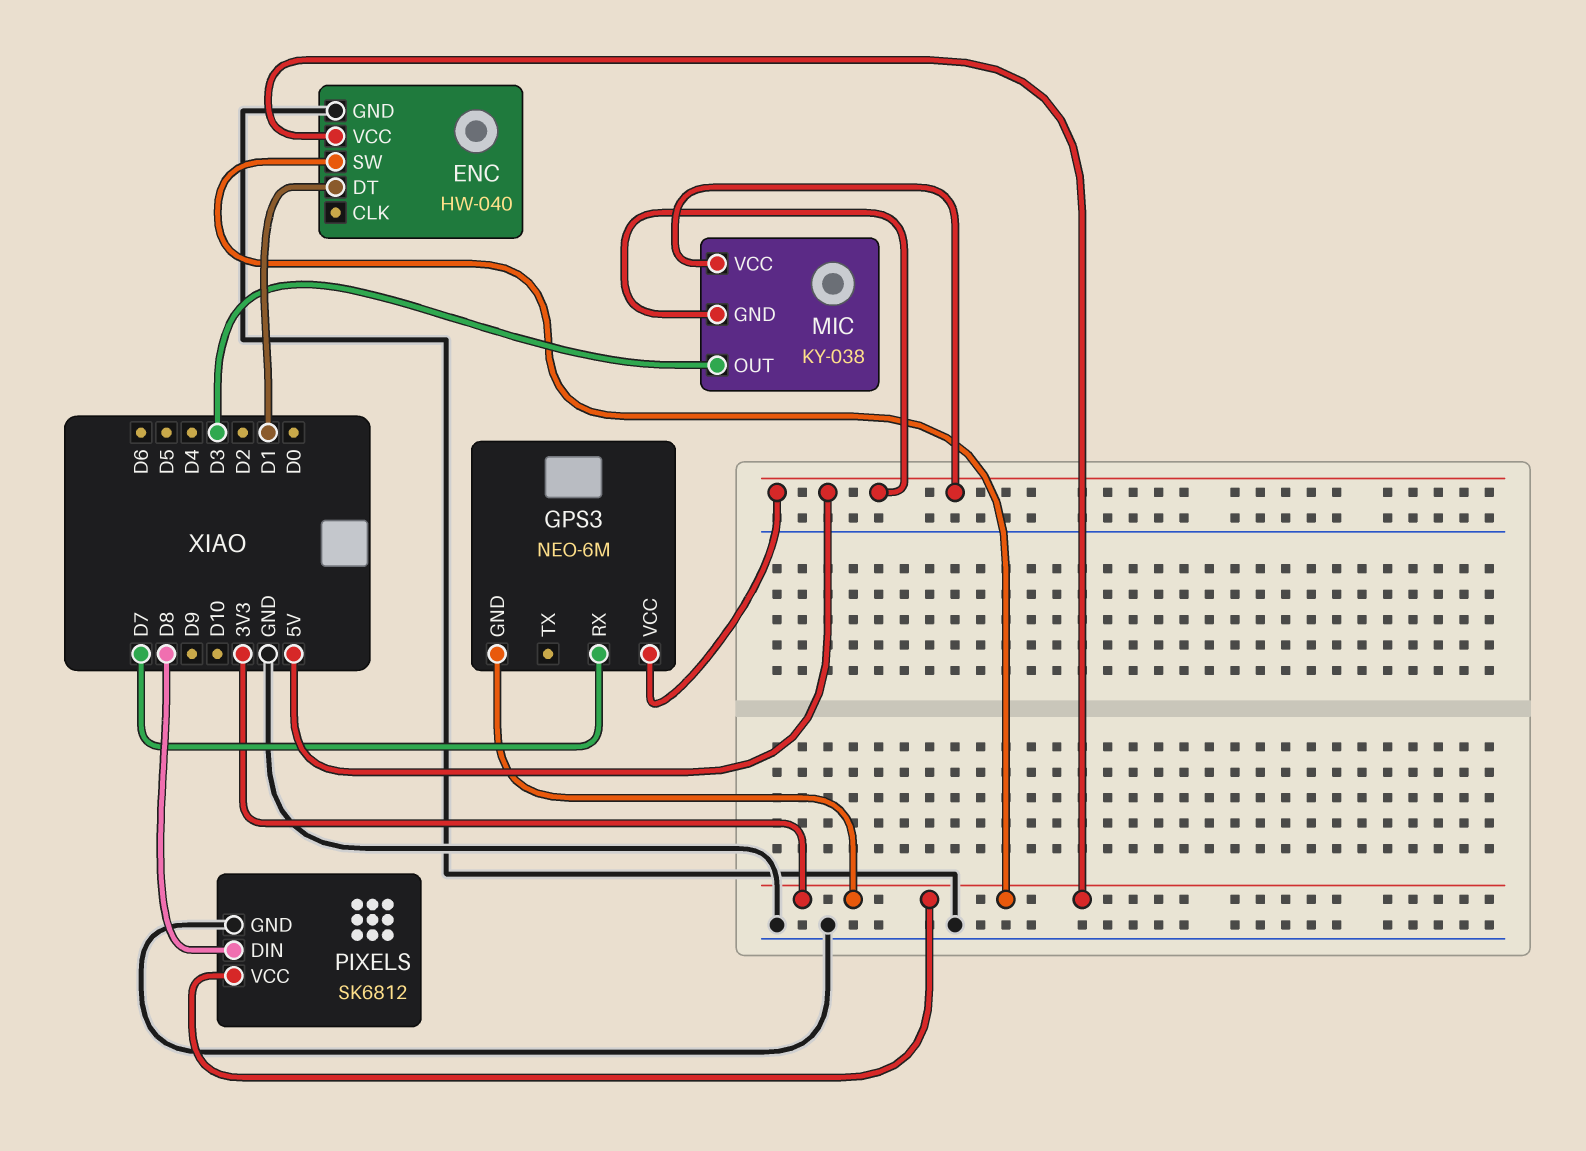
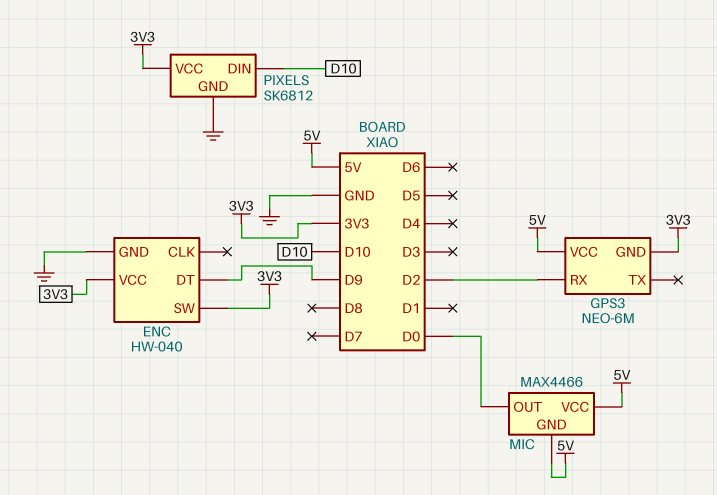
ENC pin DT: D1 -> D9
GPS3 pin RX: D7 -> D2
MIC: KY-038 -> MAX4466
MIC pin OUT: D3 -> D0
PIXELS pin DIN: D8 -> D10

